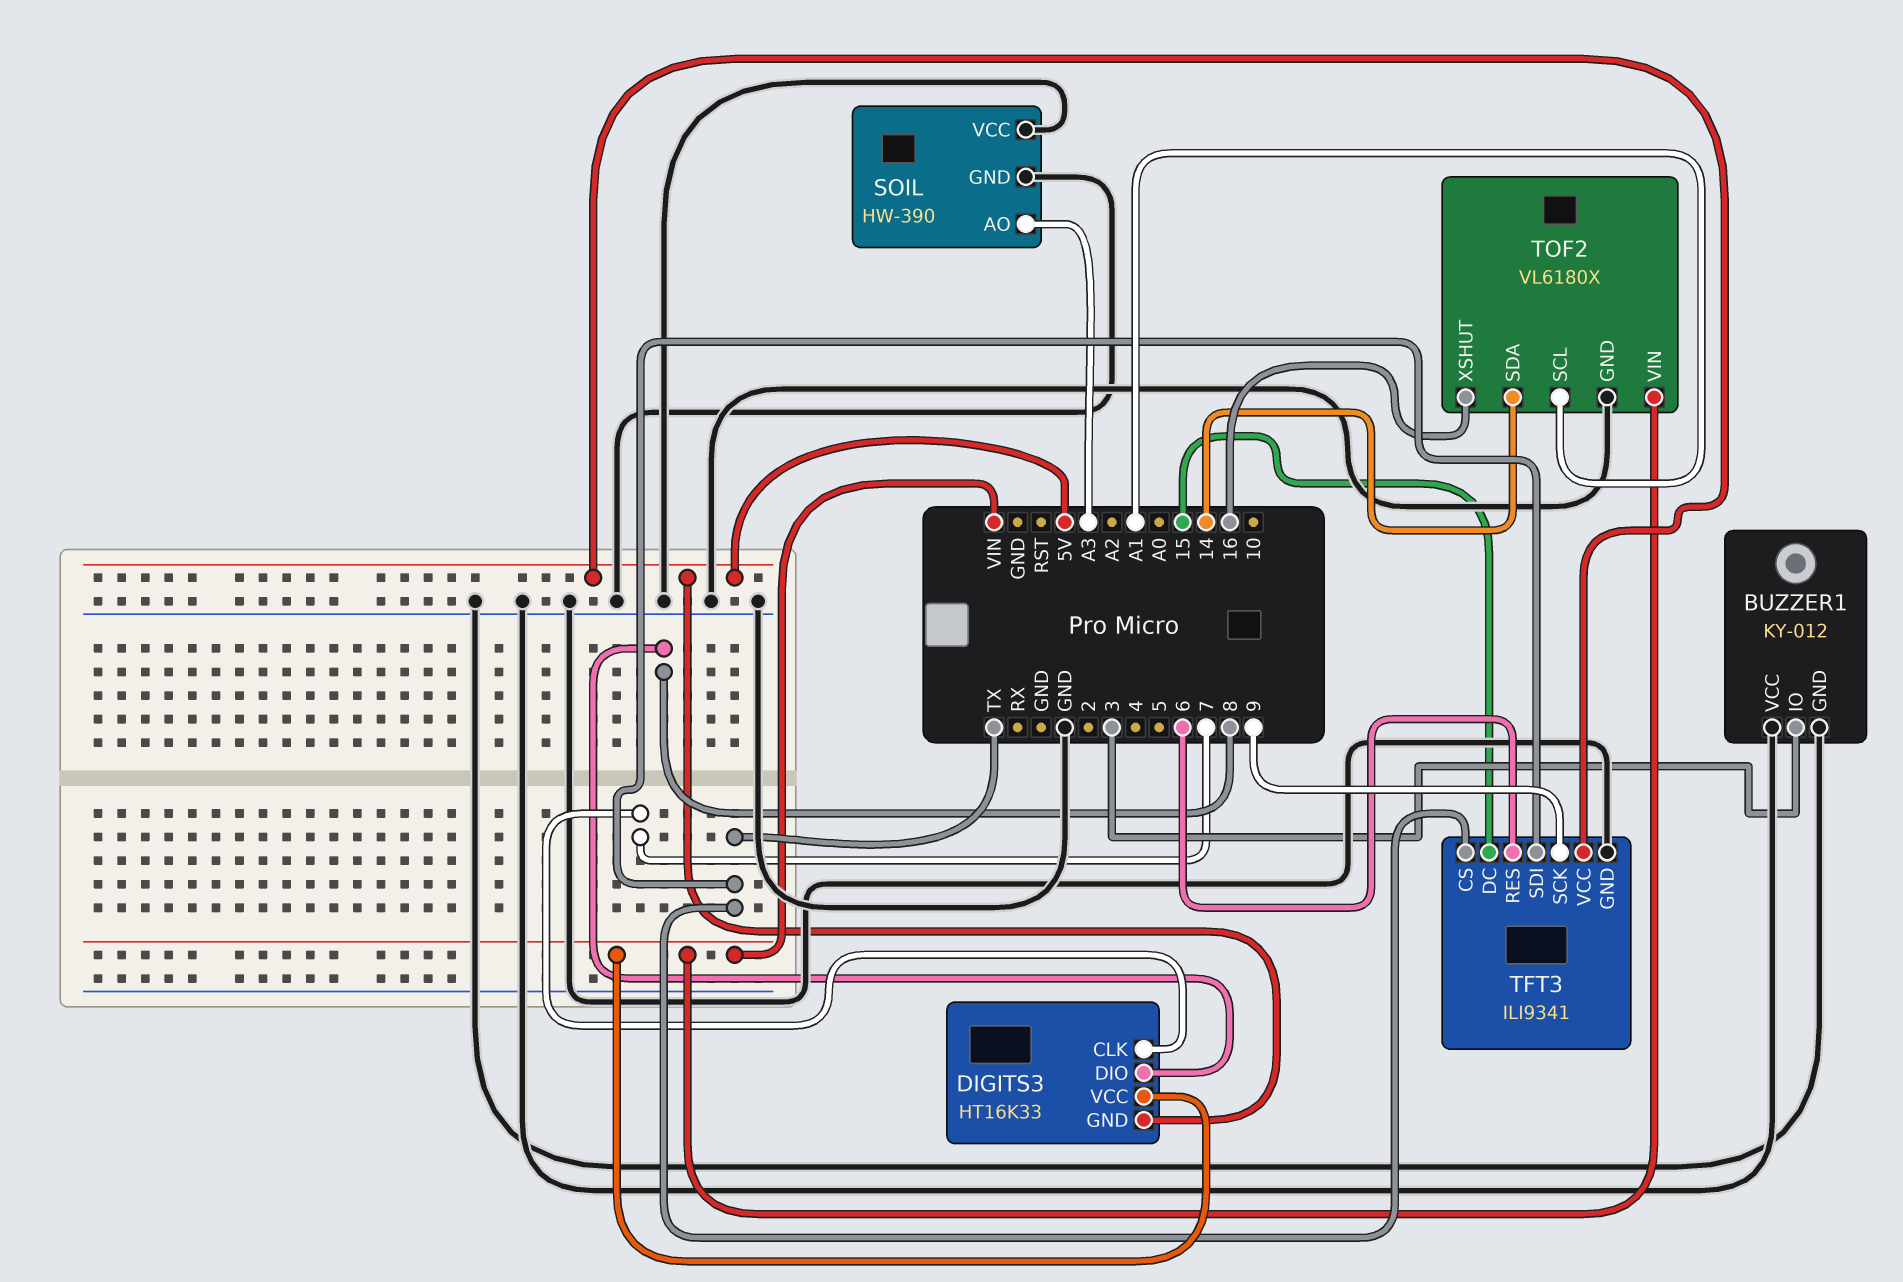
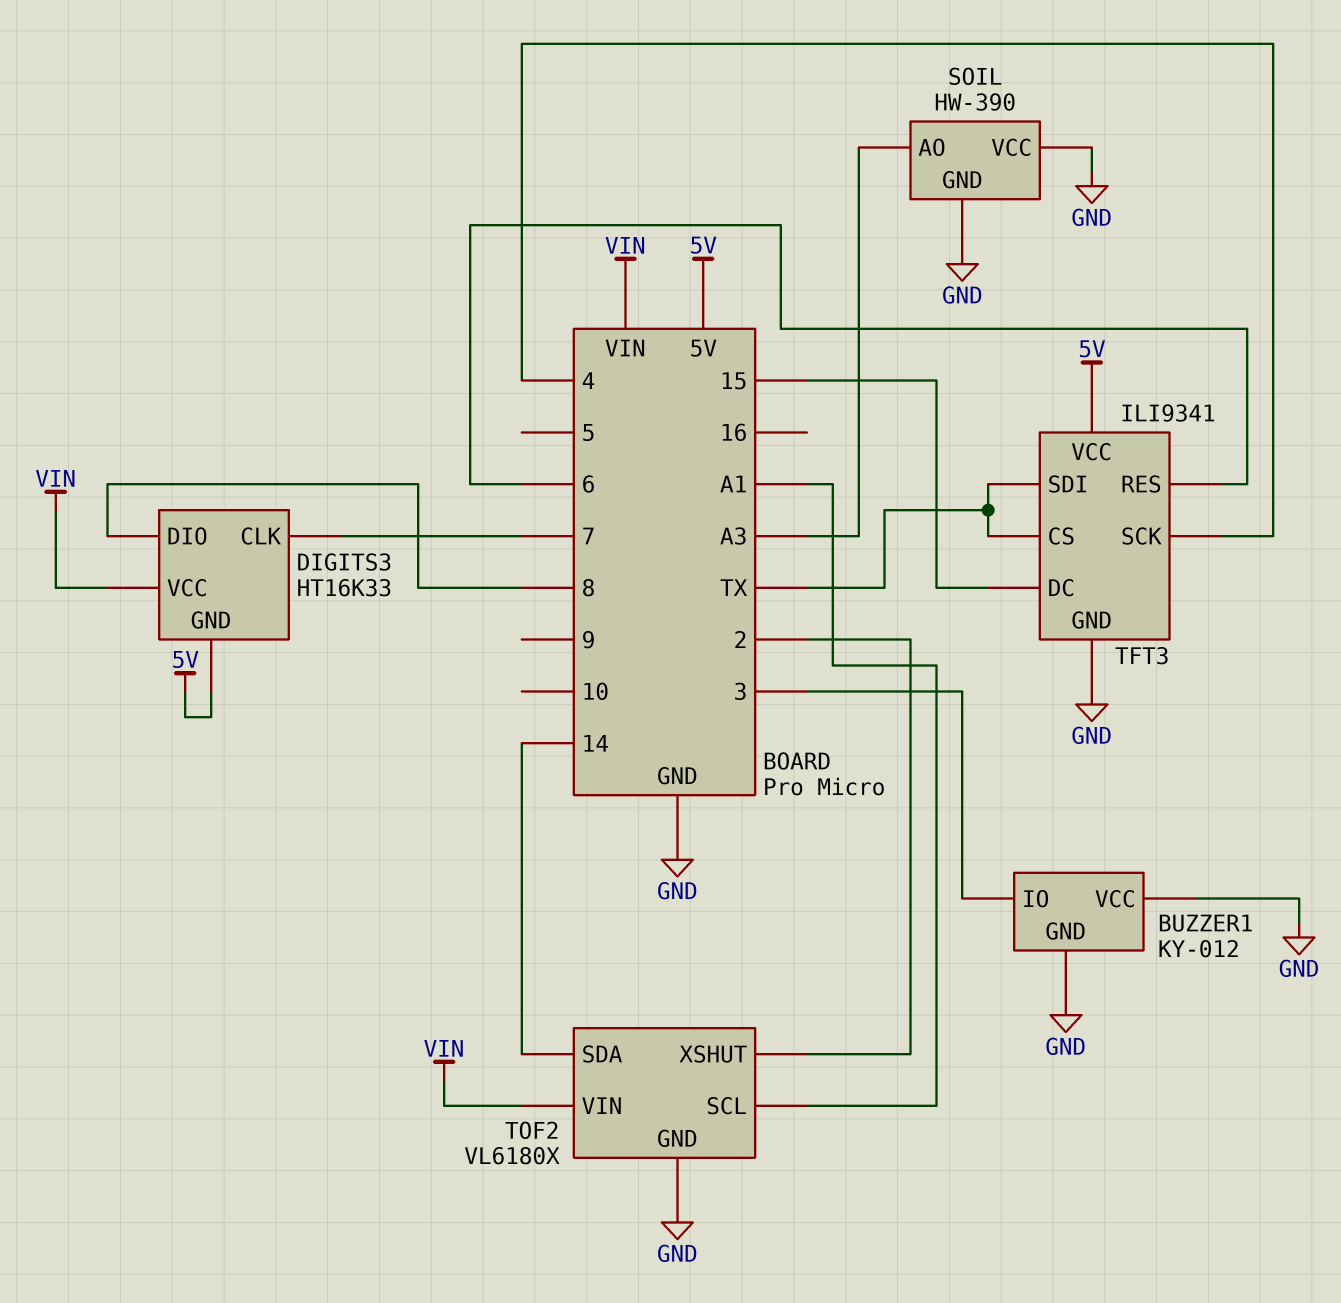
TFT3 pin SCK: 9 -> 4
TOF2 pin XSHUT: 16 -> 2

